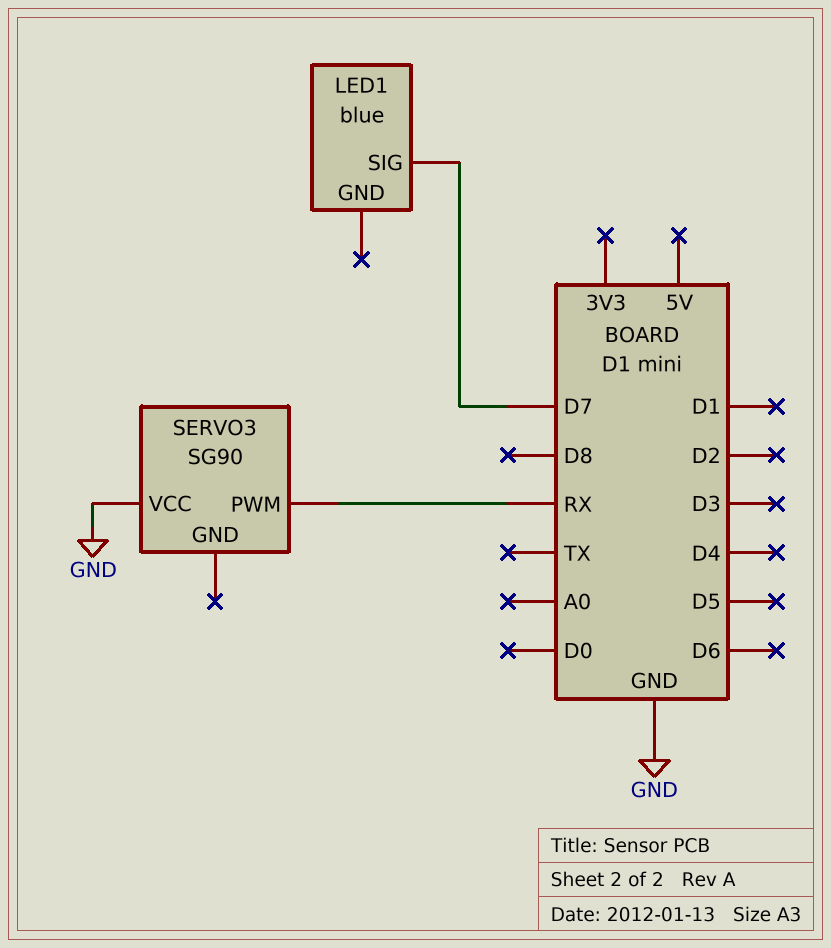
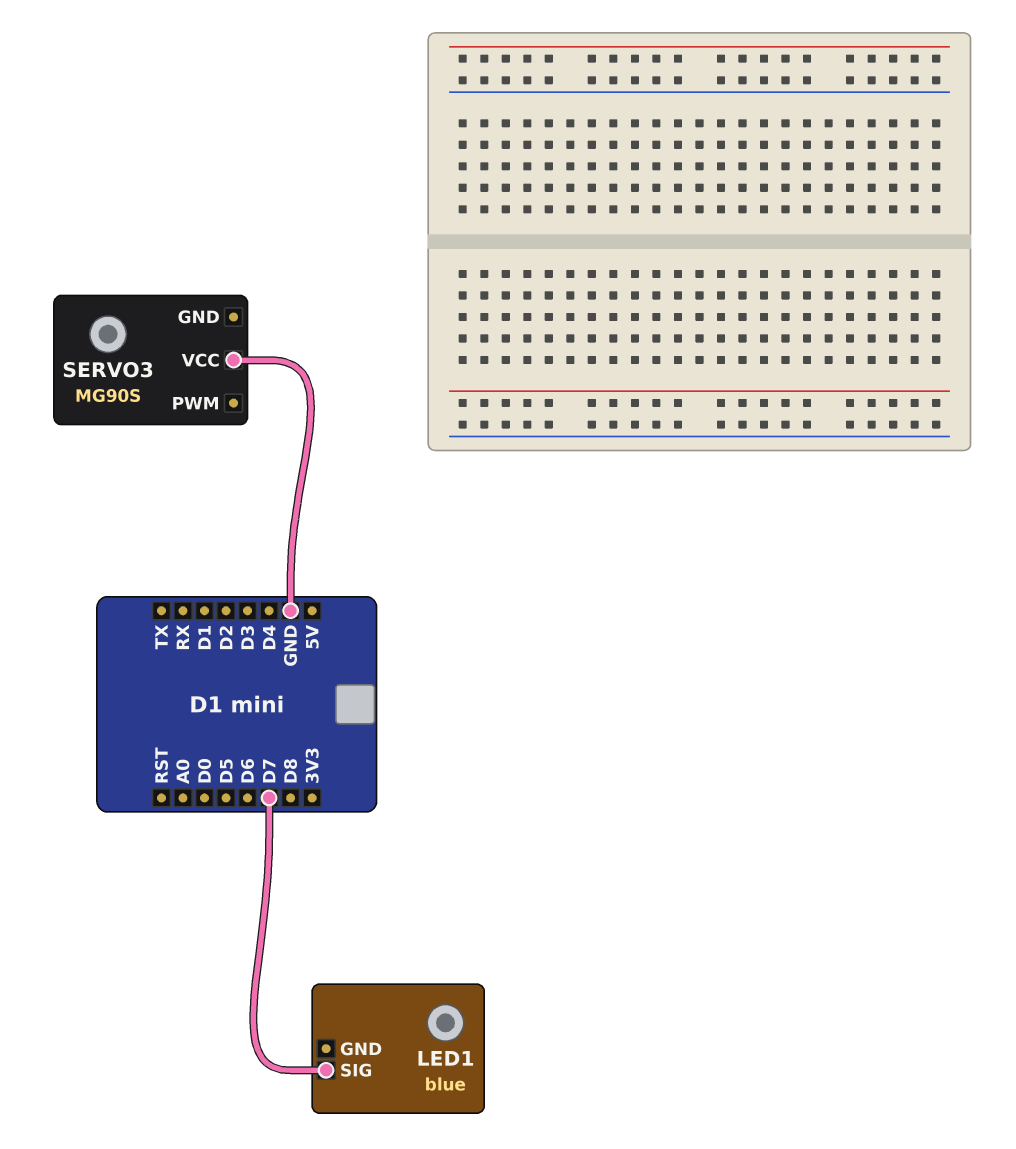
SERVO3: SG90 -> MG90S
SERVO3 pin PWM: RX -> none

